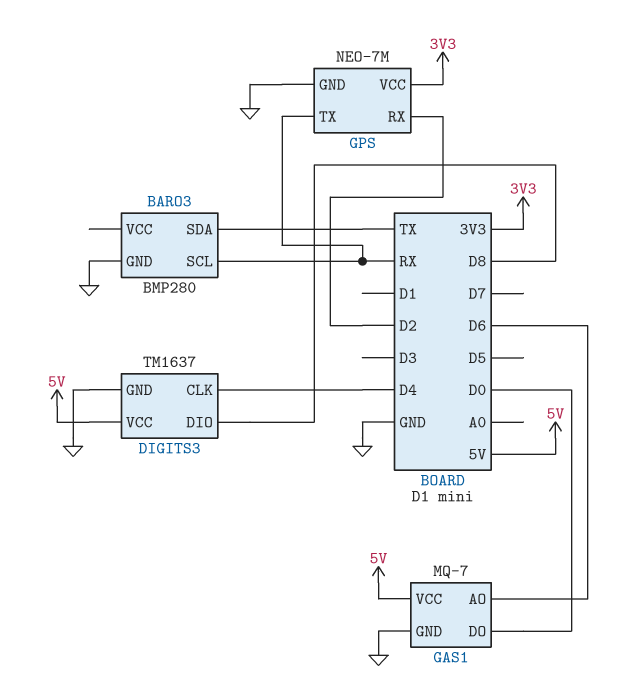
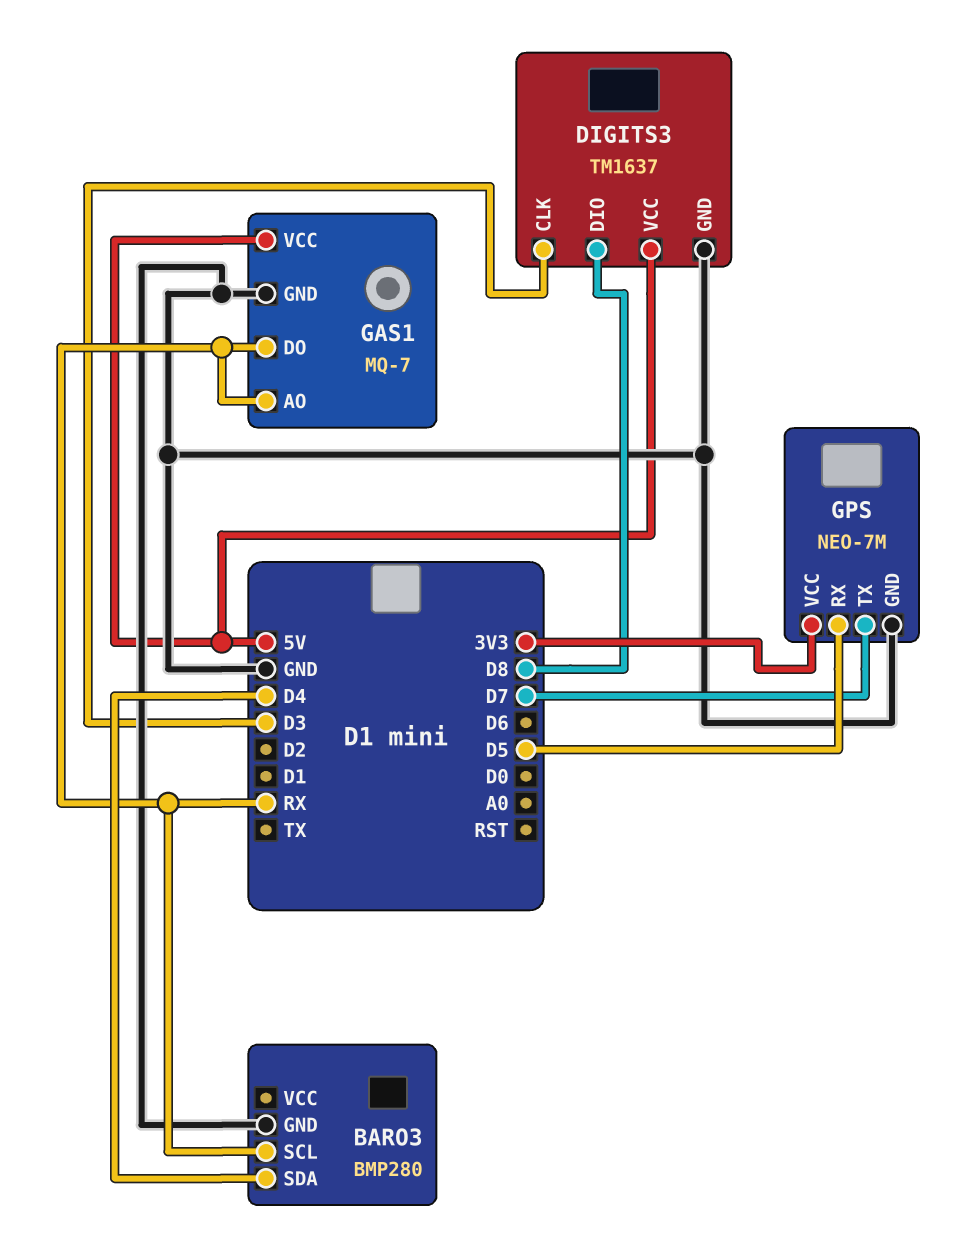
BARO3 pin SDA: TX -> D4
DIGITS3 pin CLK: D4 -> D3
GAS1 pin AO: D6 -> RX
GAS1 pin DO: D0 -> RX
GPS pin RX: D2 -> D5
GPS pin TX: RX -> D7

